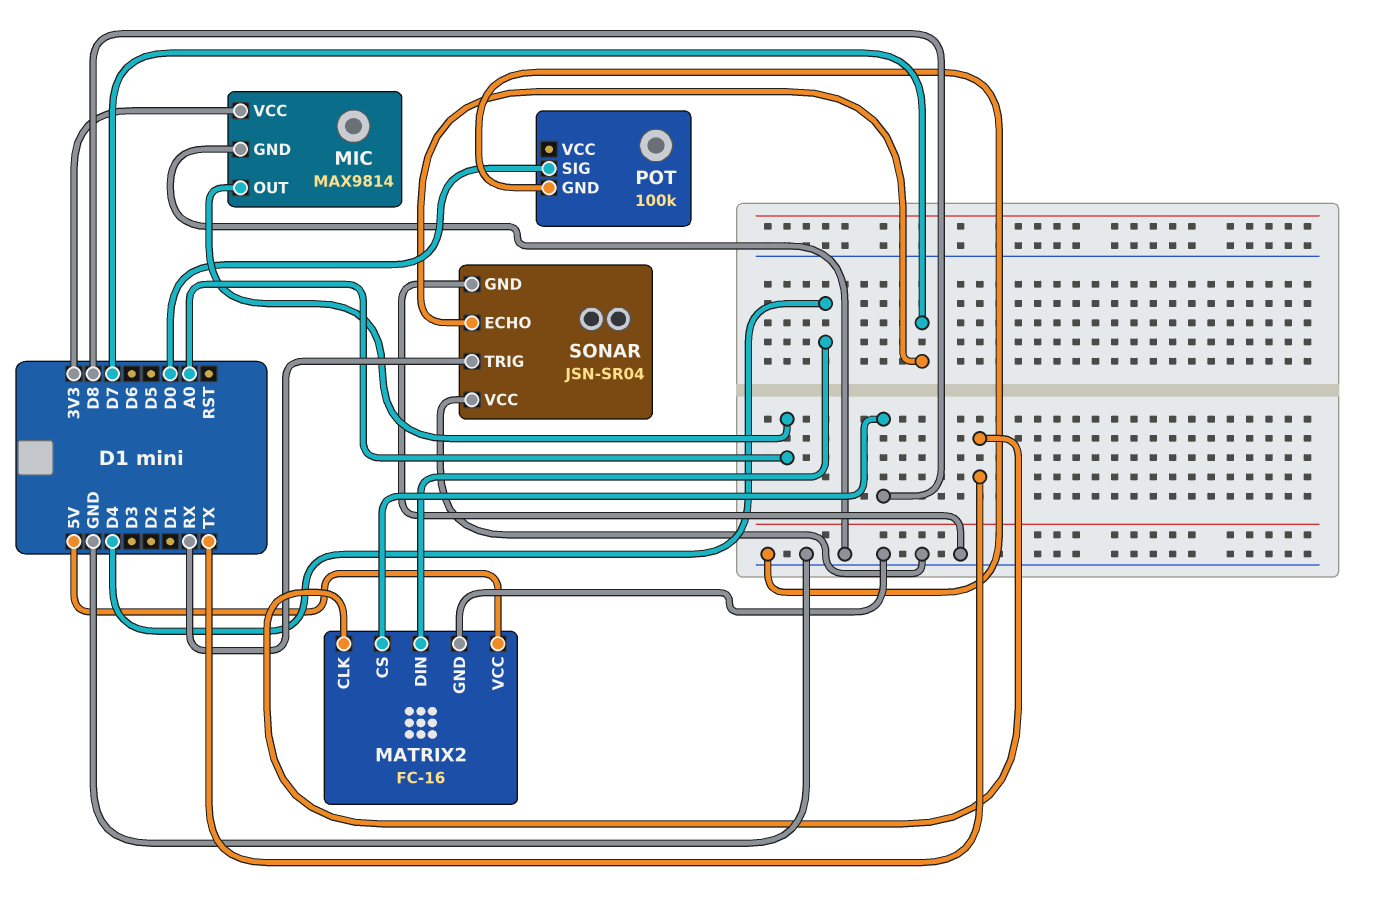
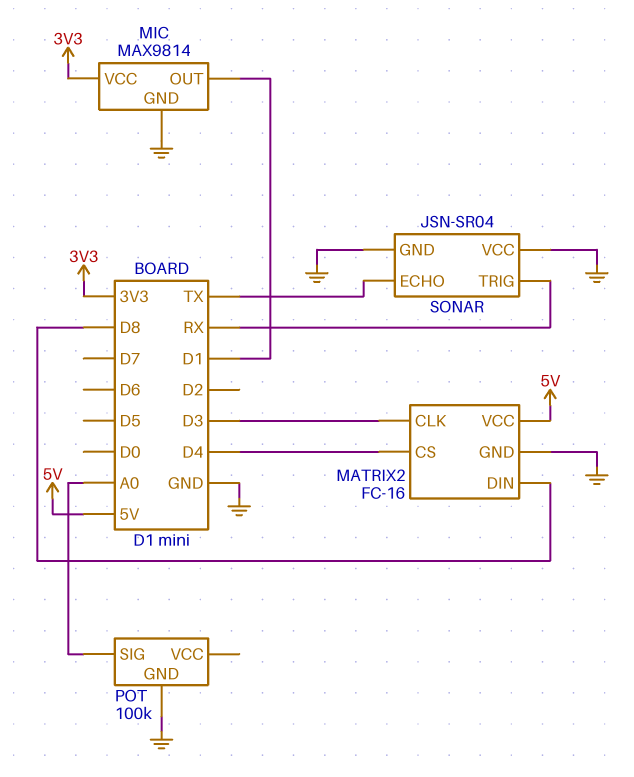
MATRIX2 pin CLK: TX -> D3
MATRIX2 pin CS: D8 -> D4
MATRIX2 pin DIN: D4 -> D8
MIC pin OUT: A0 -> D1
POT pin SIG: D0 -> A0
SONAR pin ECHO: D7 -> TX

